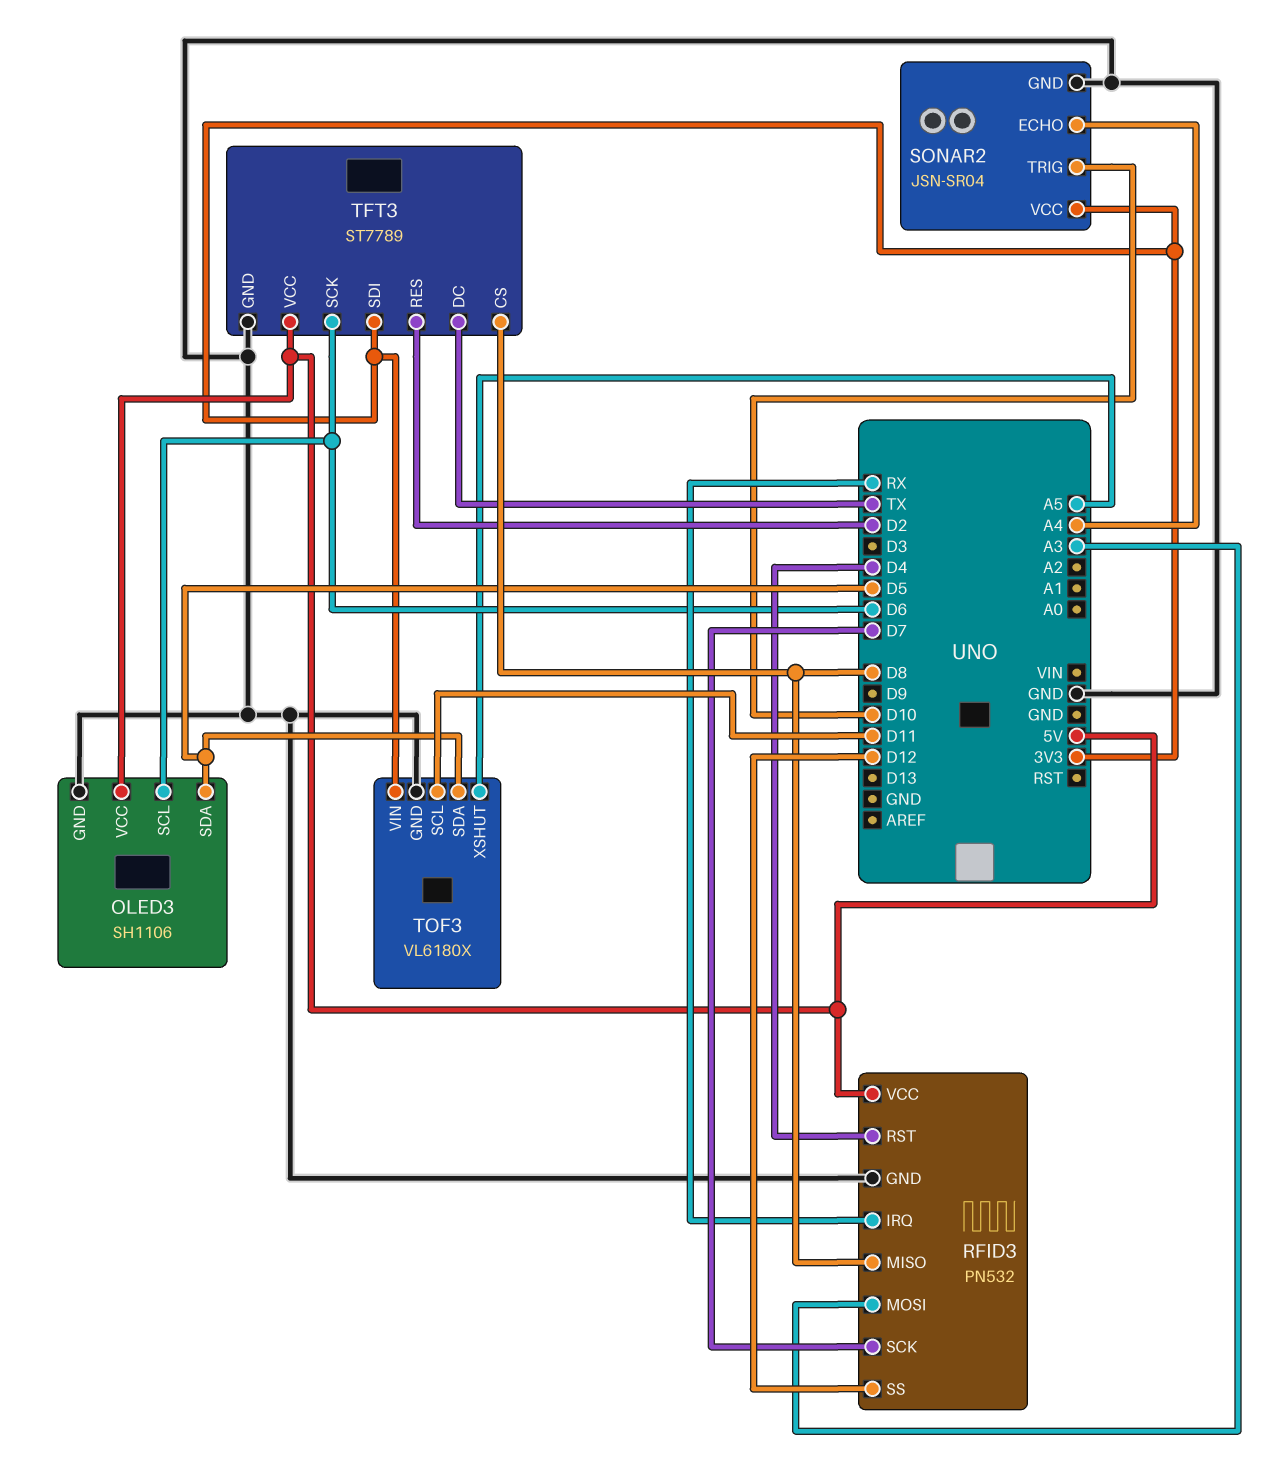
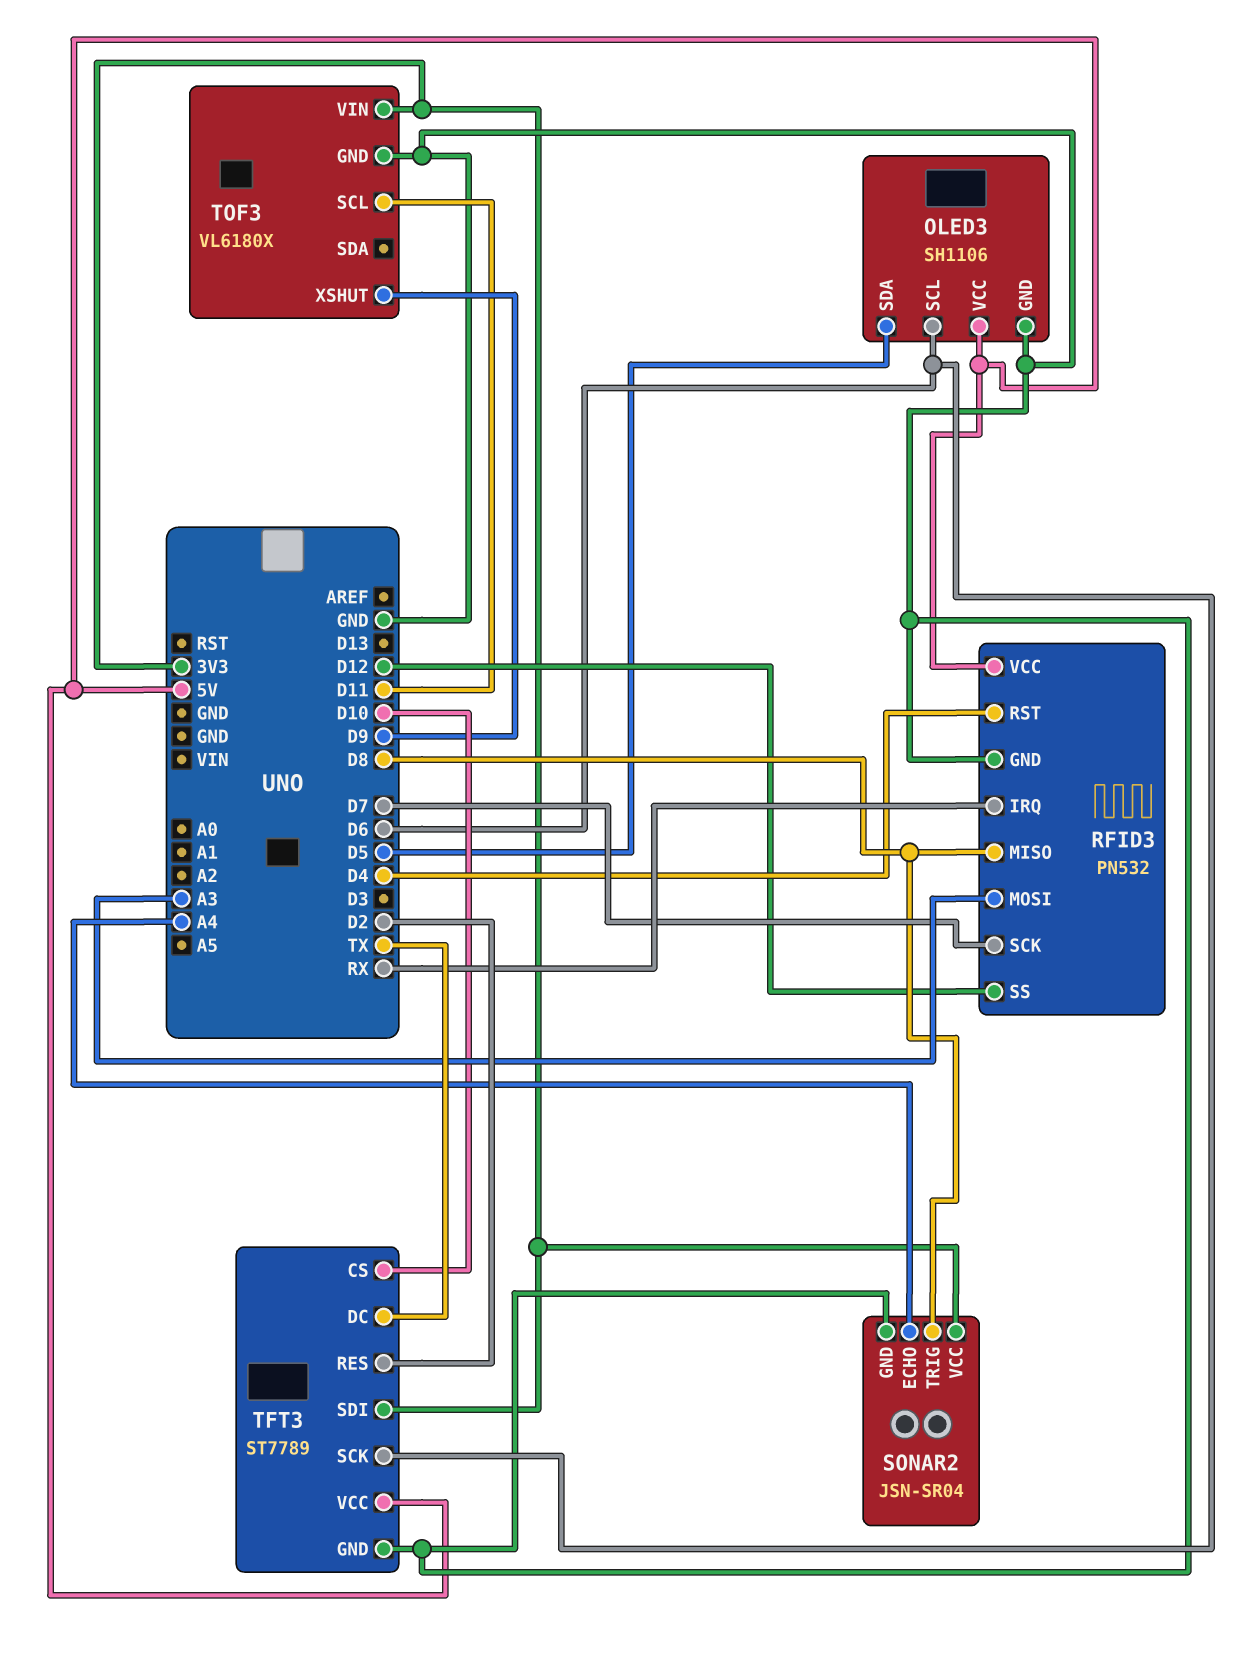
SONAR2 pin TRIG: D10 -> D8
TFT3 pin CS: D8 -> D10
TOF3 pin SDA: D5 -> none
TOF3 pin XSHUT: A5 -> D9

